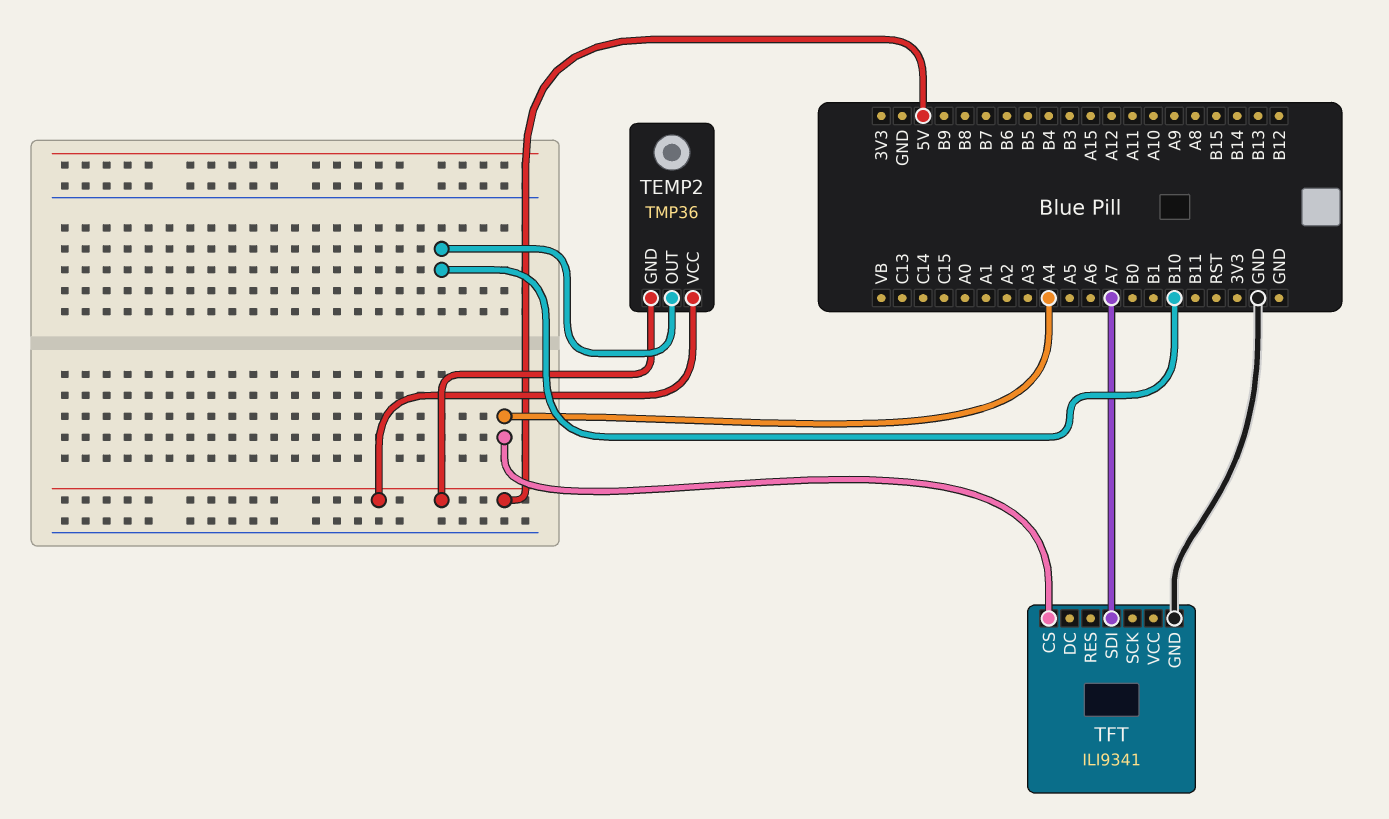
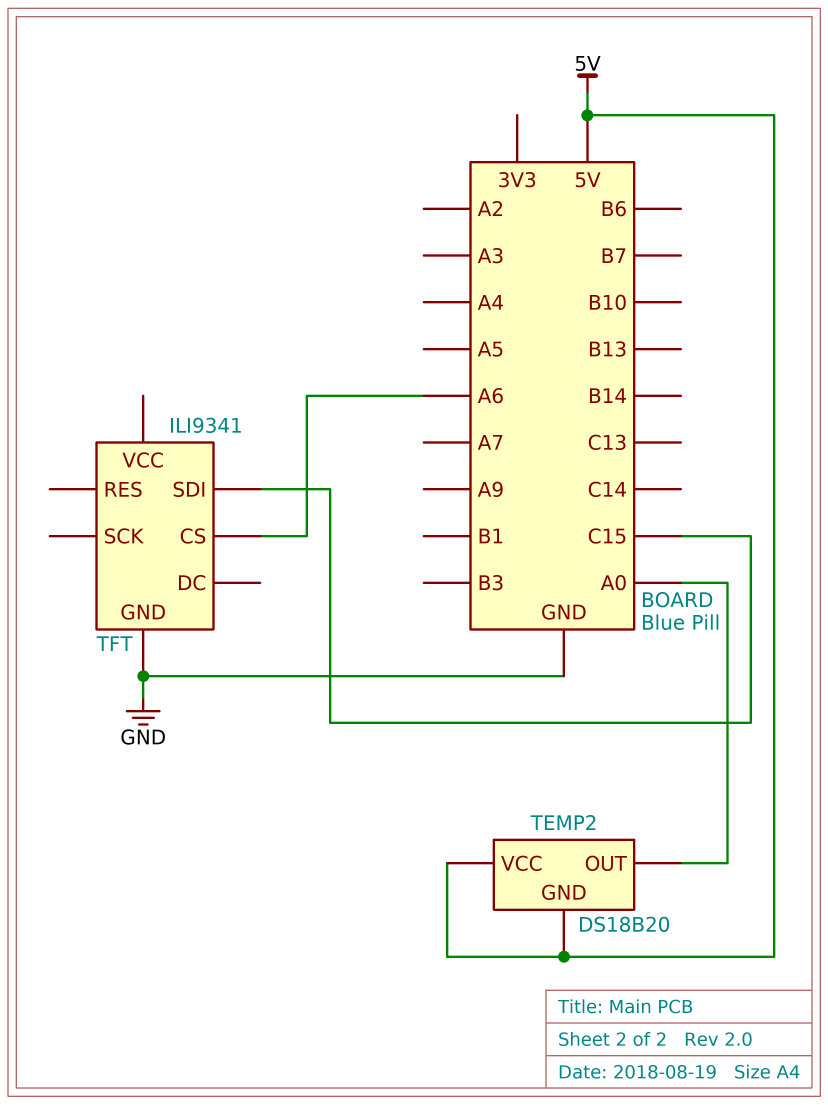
TEMP2: TMP36 -> DS18B20
TEMP2 pin OUT: B10 -> A0
TFT pin CS: A4 -> A6
TFT pin SDI: A7 -> C15

